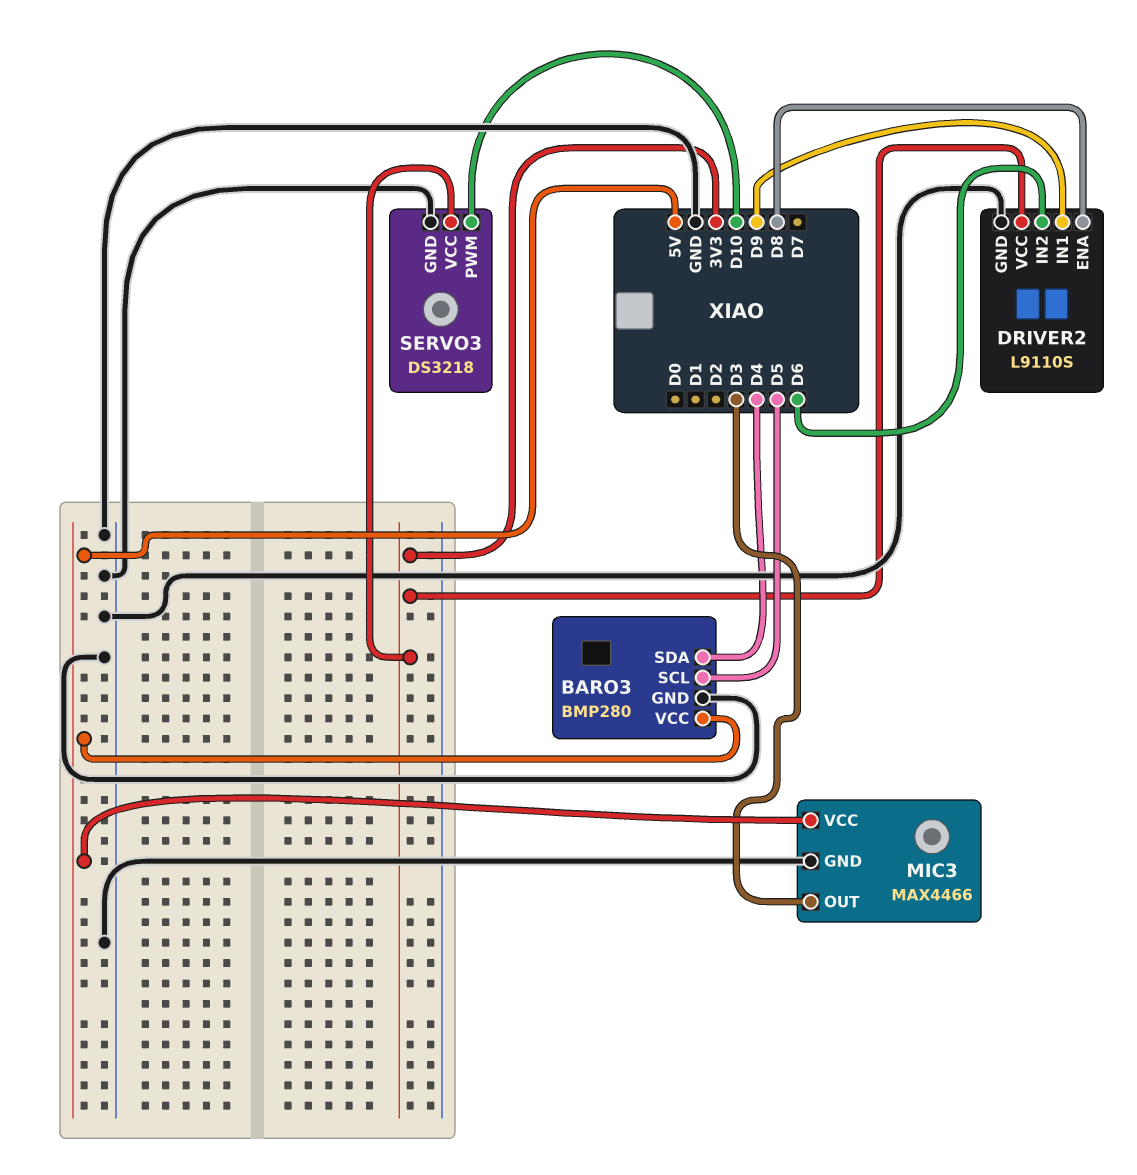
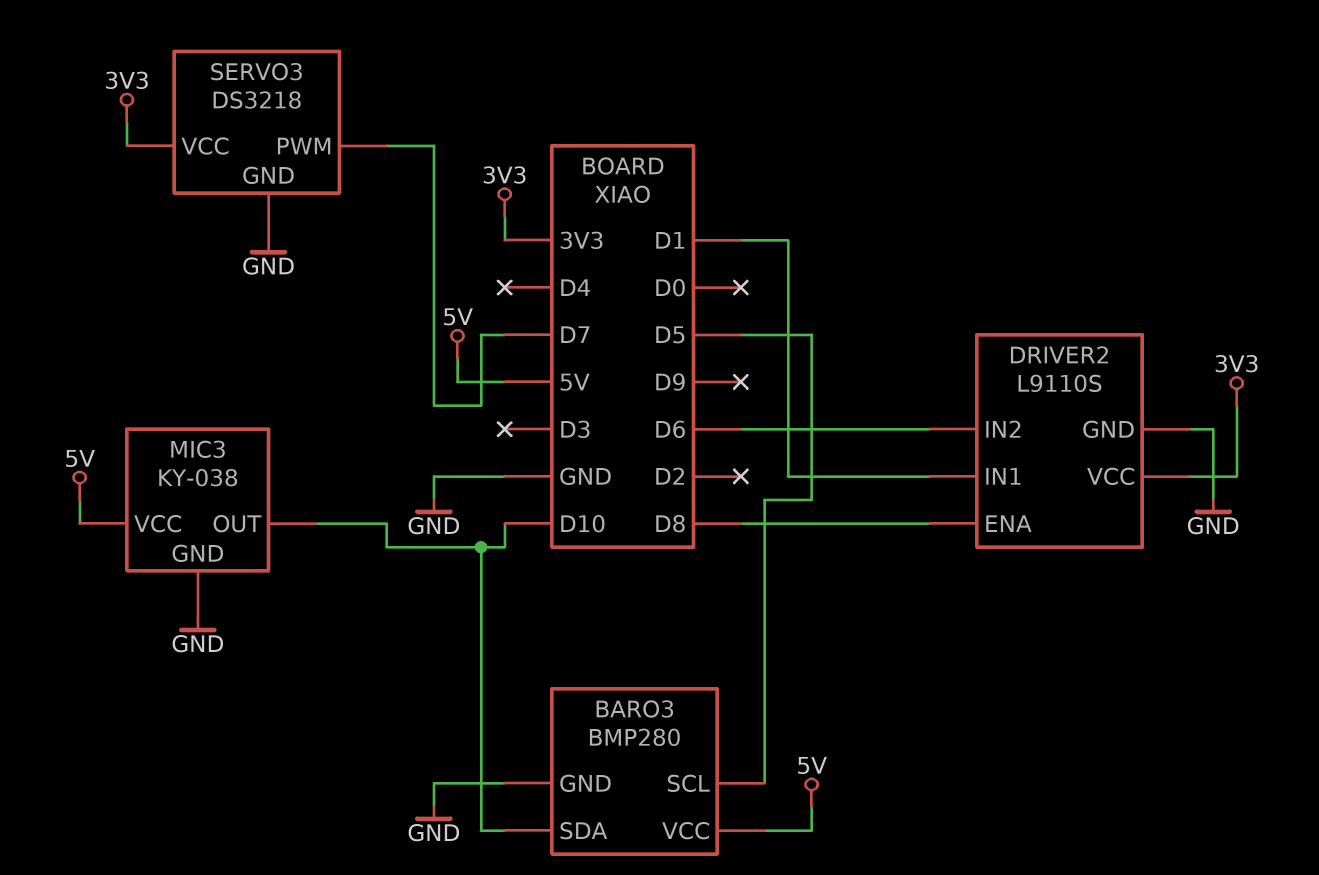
BARO3 pin SDA: D4 -> D10
DRIVER2 pin IN1: D9 -> D1
MIC3: MAX4466 -> KY-038
MIC3 pin OUT: D3 -> D10
SERVO3 pin PWM: D10 -> D7

